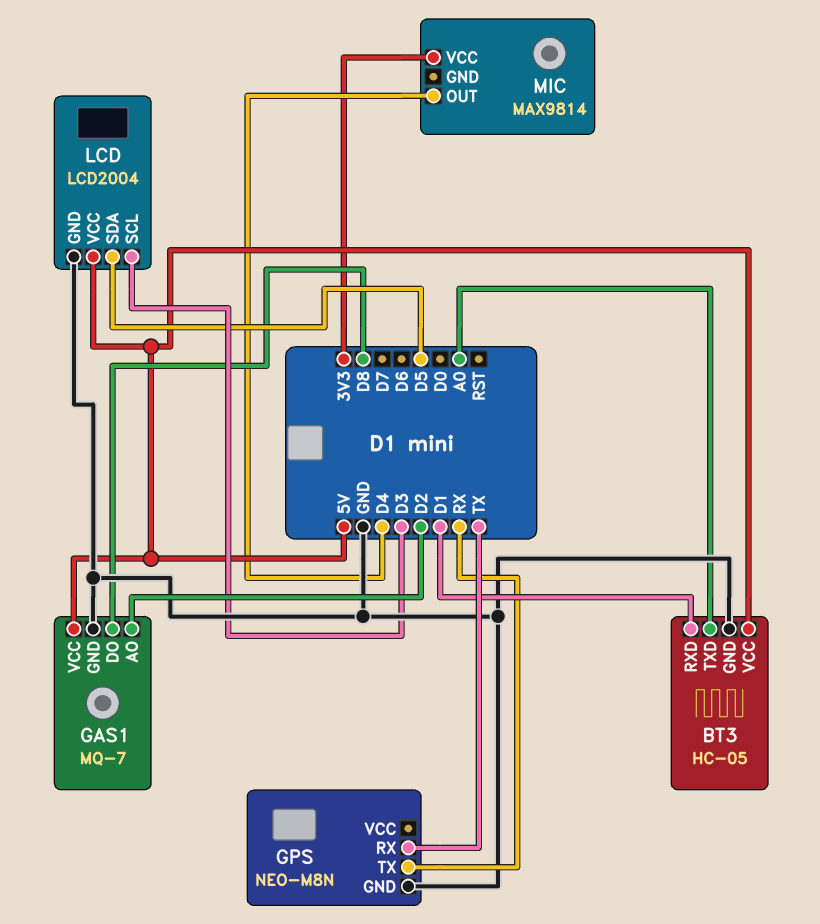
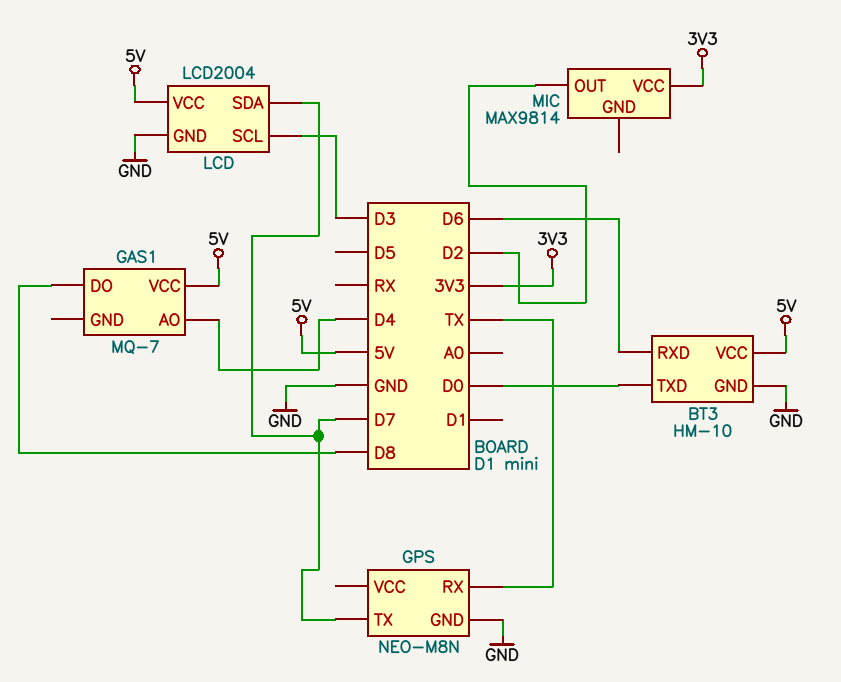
BT3: HC-05 -> HM-10
BT3 pin RXD: D1 -> D6
BT3 pin TXD: A0 -> D0
GAS1 pin AO: D2 -> D4
GAS1 pin GND: GND -> none
GPS pin TX: RX -> D7
LCD pin SDA: D5 -> D7
MIC pin OUT: D4 -> D2

